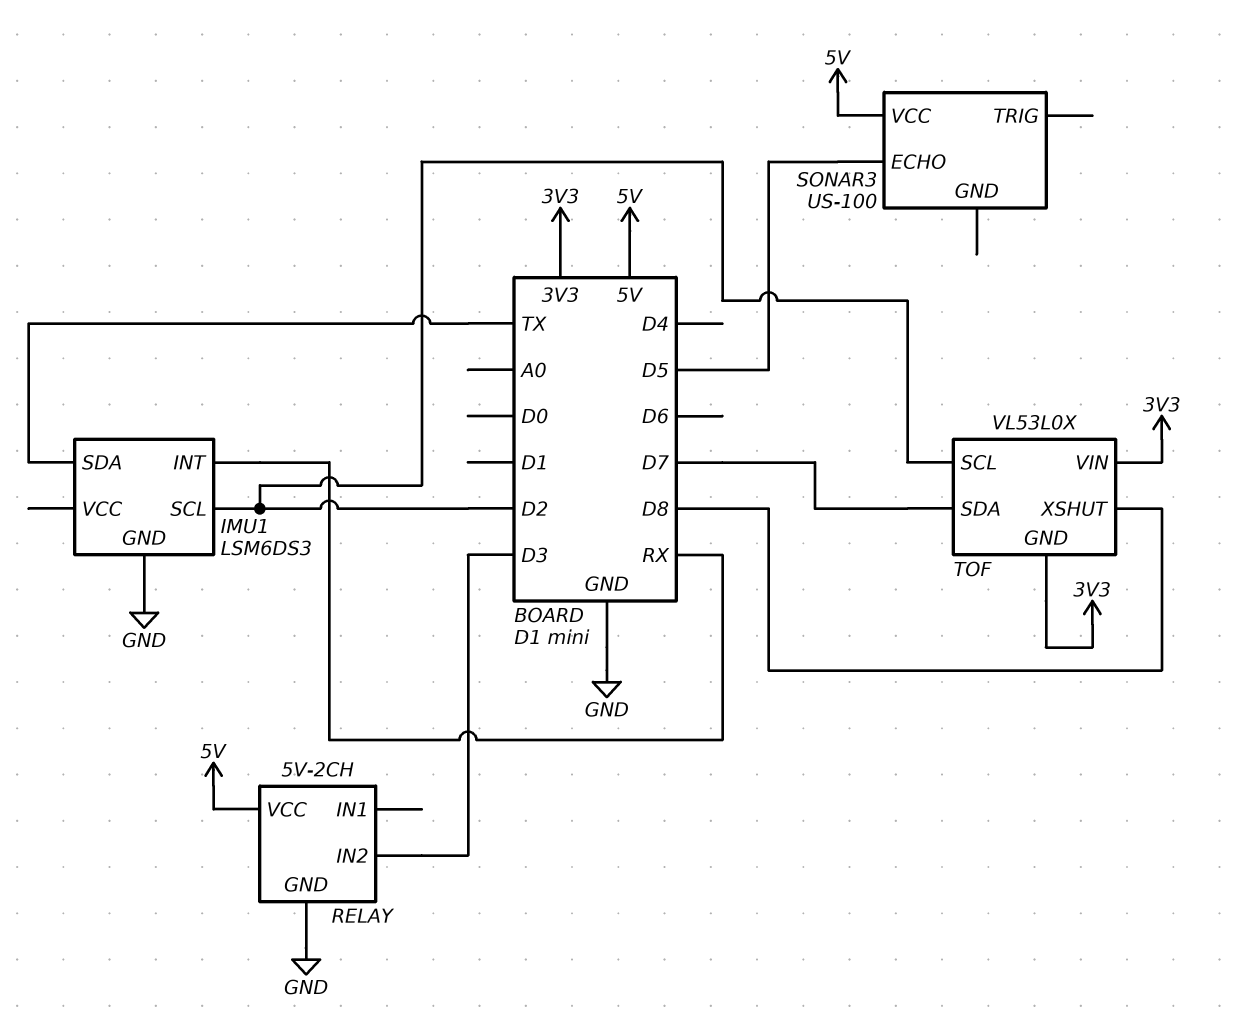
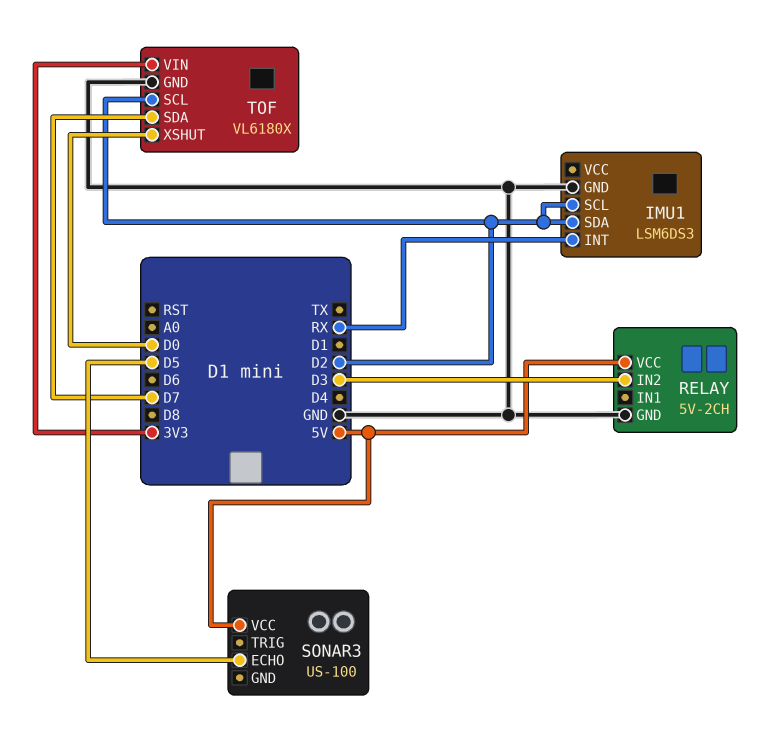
IMU1 pin SDA: TX -> D2
TOF: VL53L0X -> VL6180X
TOF pin GND: 3V3 -> GND
TOF pin XSHUT: D8 -> D0

